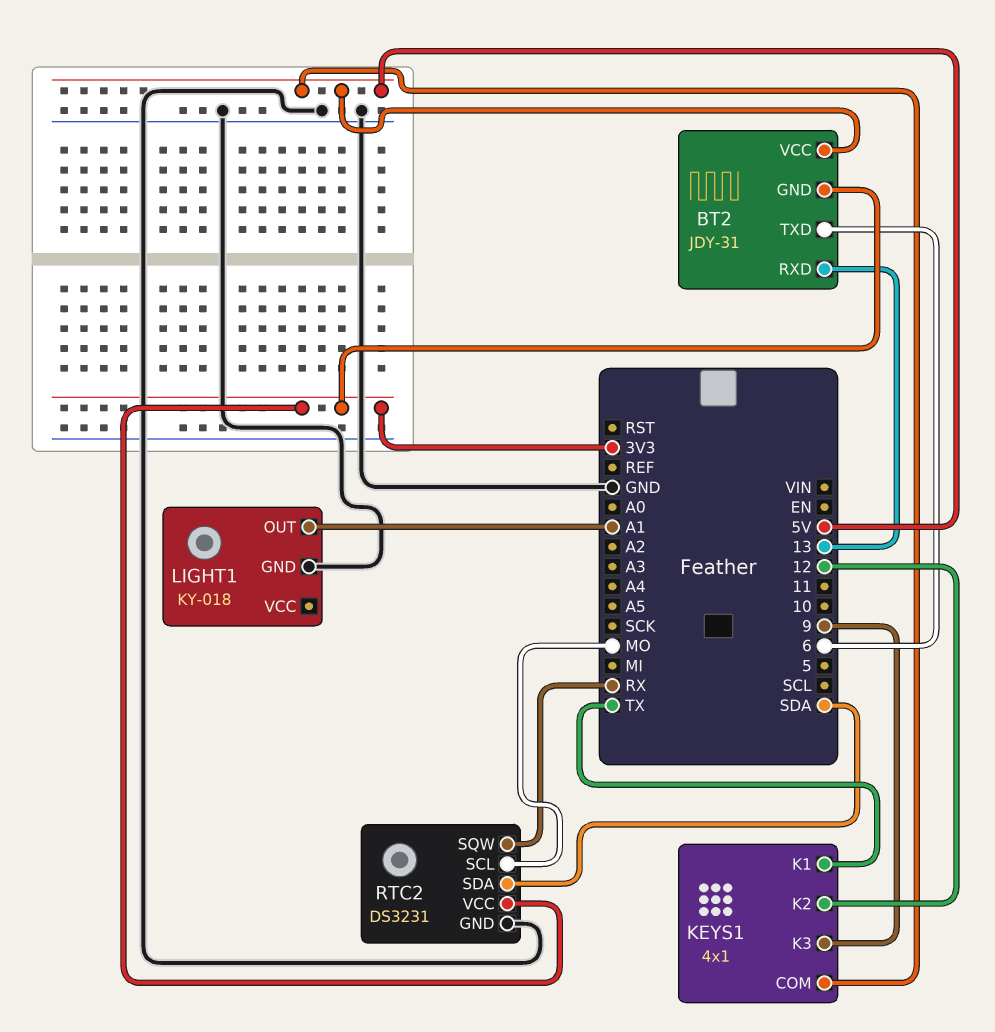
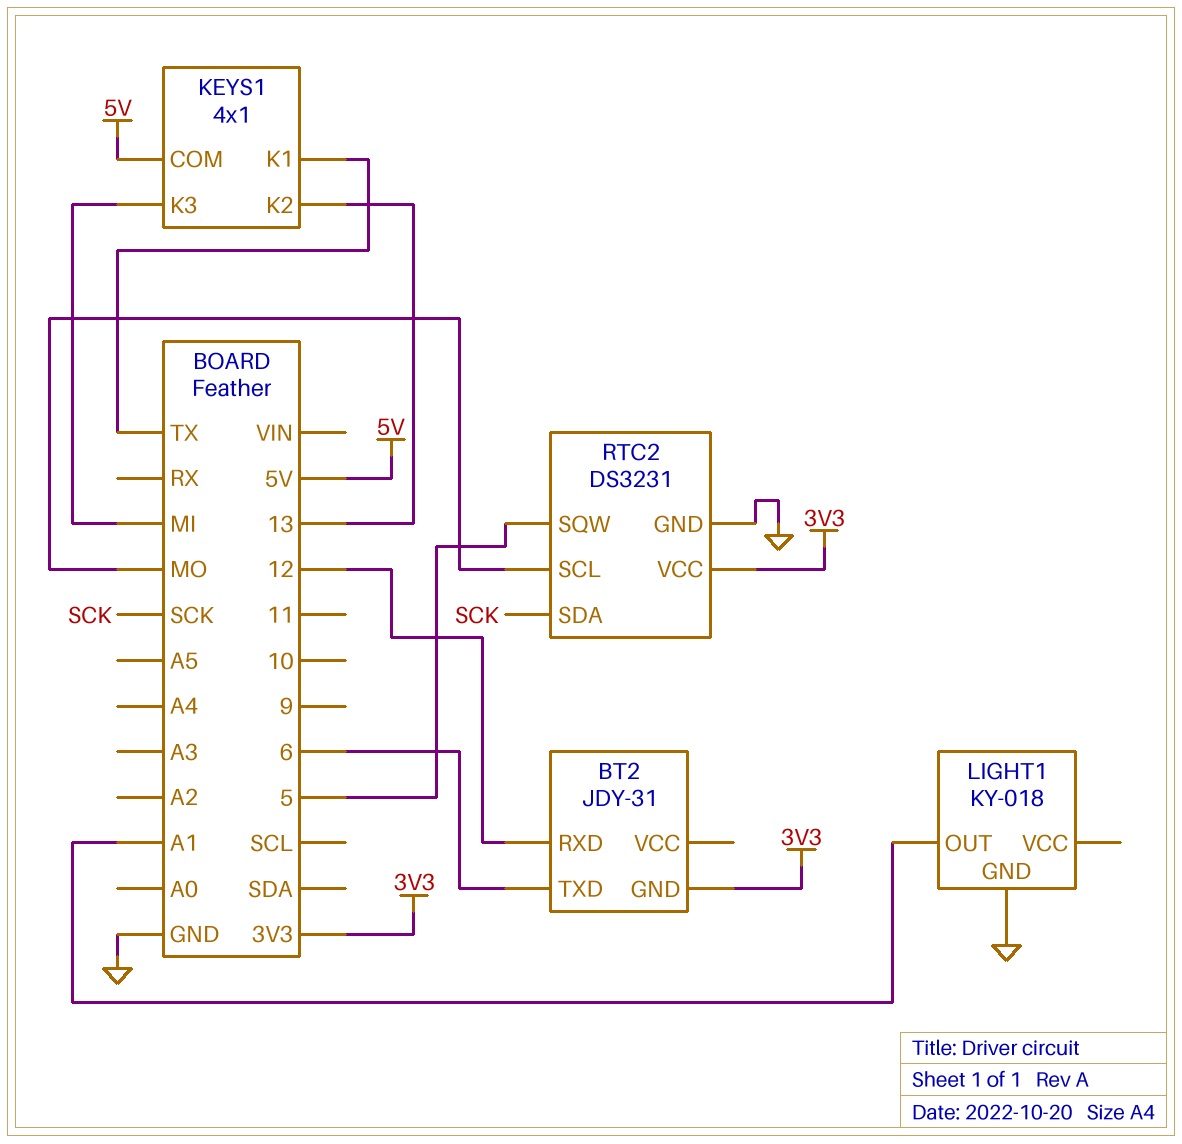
BT2 pin RXD: 13 -> 12
BT2 pin VCC: 5V -> none
KEYS1 pin K2: 12 -> 13
KEYS1 pin K3: 9 -> MI
RTC2 pin SDA: SDA -> SCK
RTC2 pin SQW: RX -> 5

